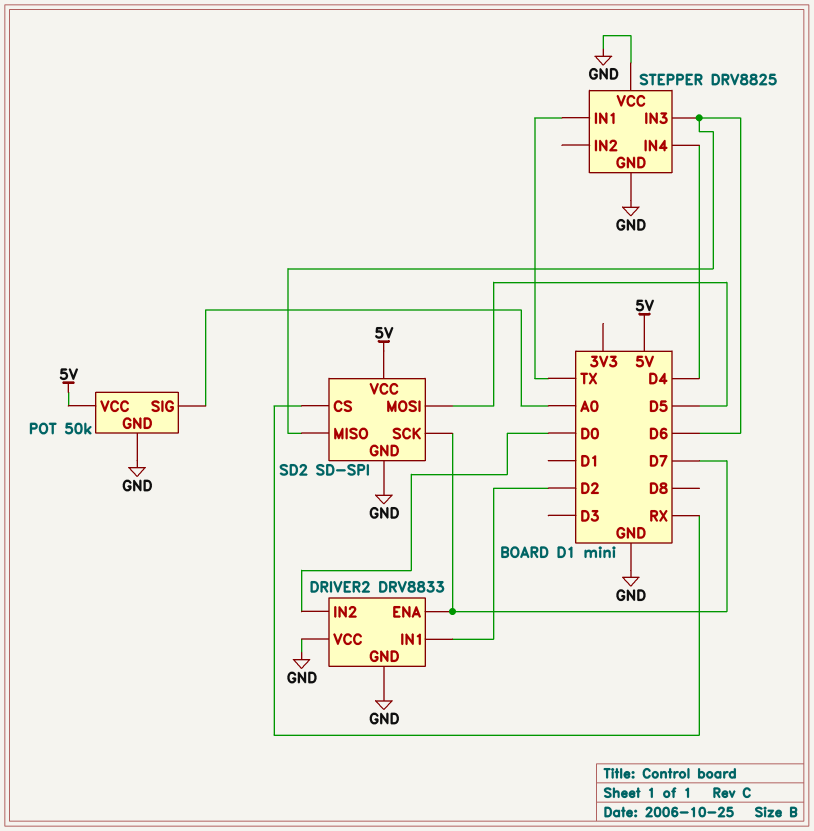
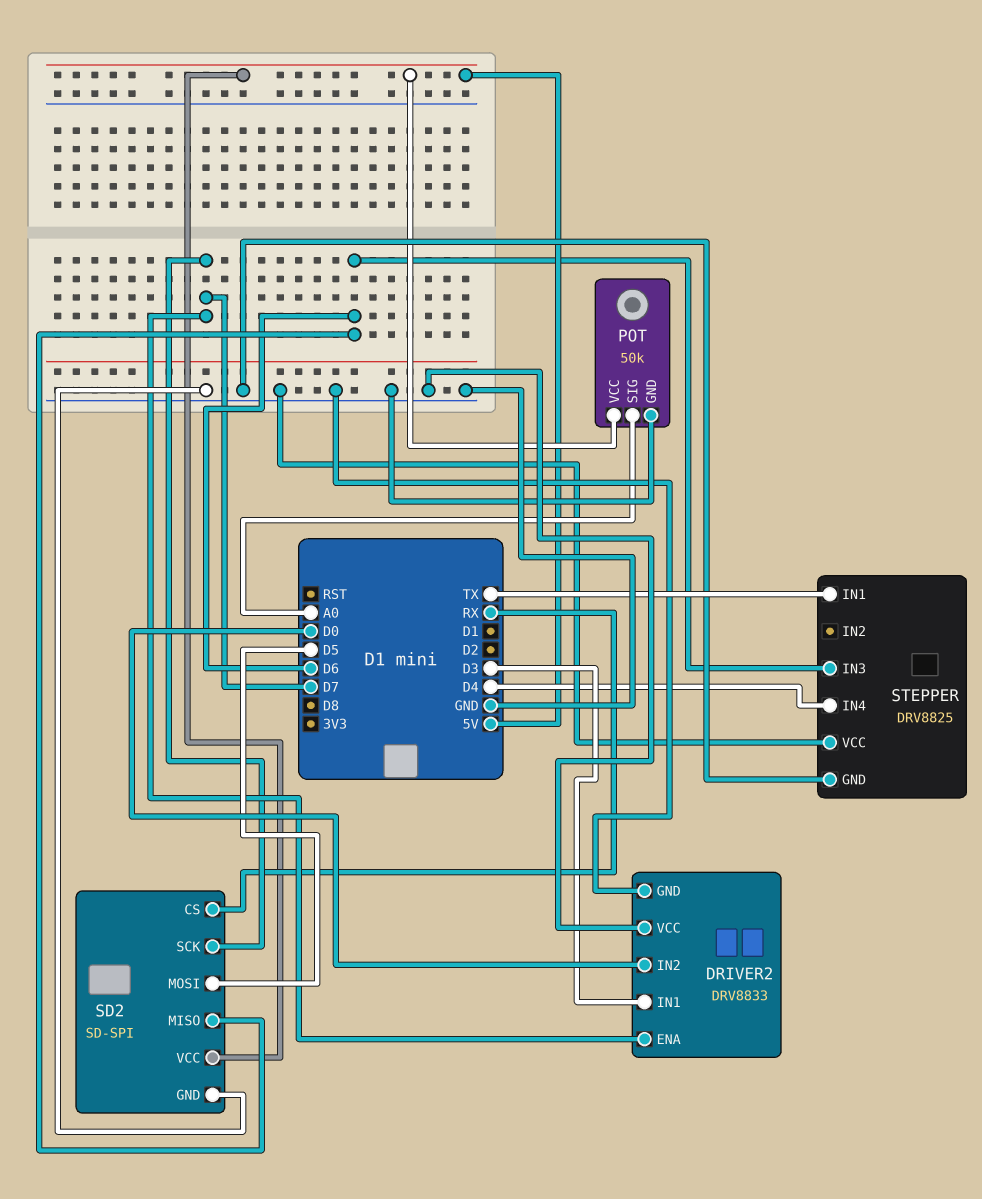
DRIVER2 pin IN1: D2 -> D3

